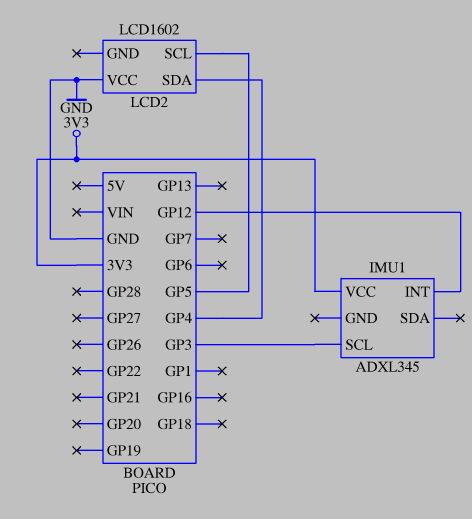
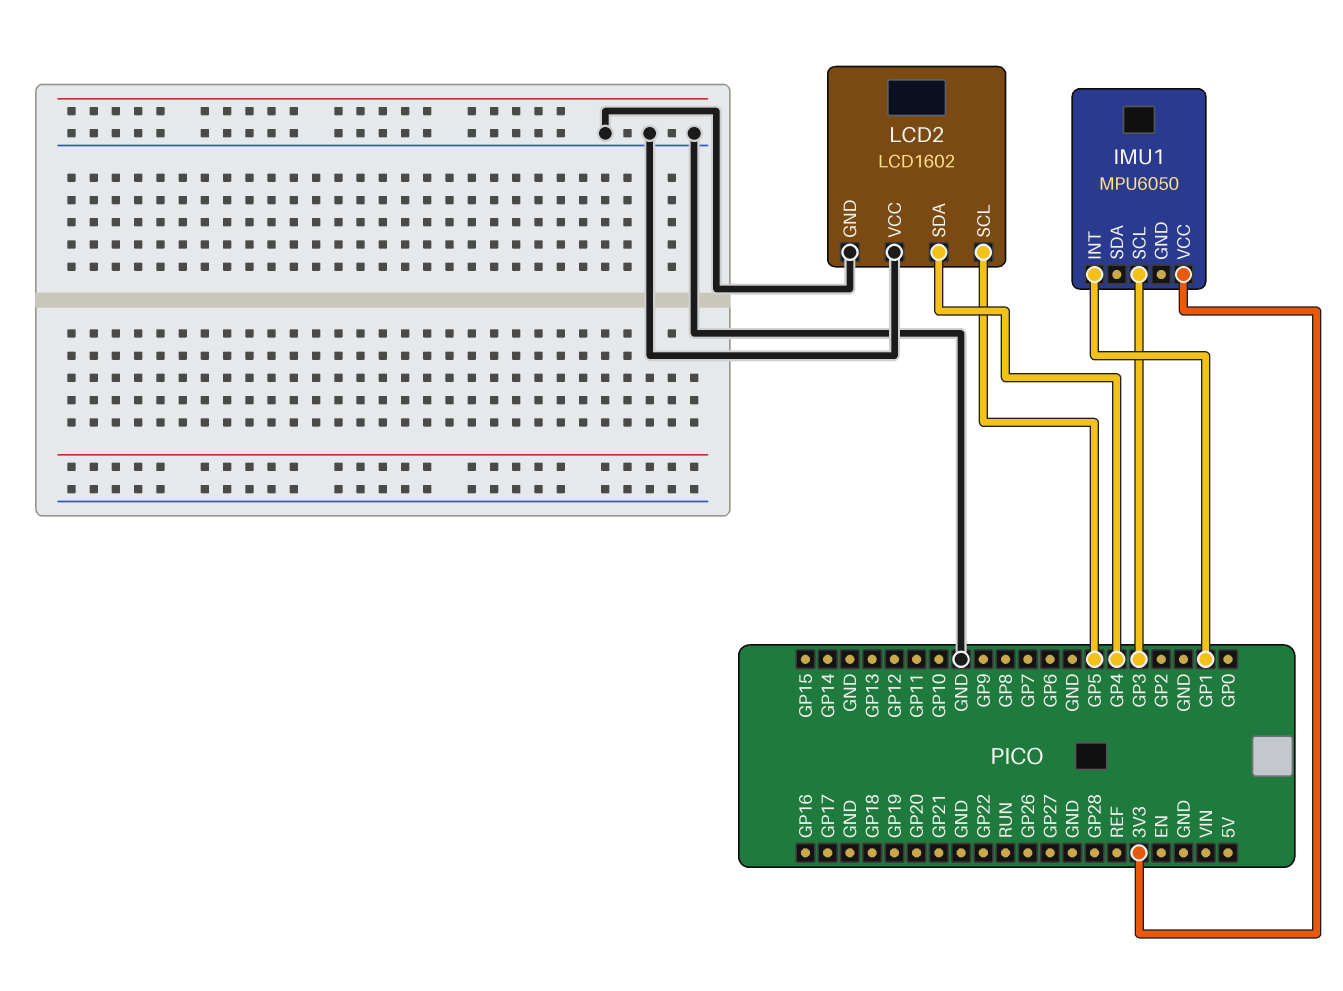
IMU1: ADXL345 -> MPU6050
IMU1 pin INT: GP12 -> GP1
LCD2 pin GND: none -> GND

